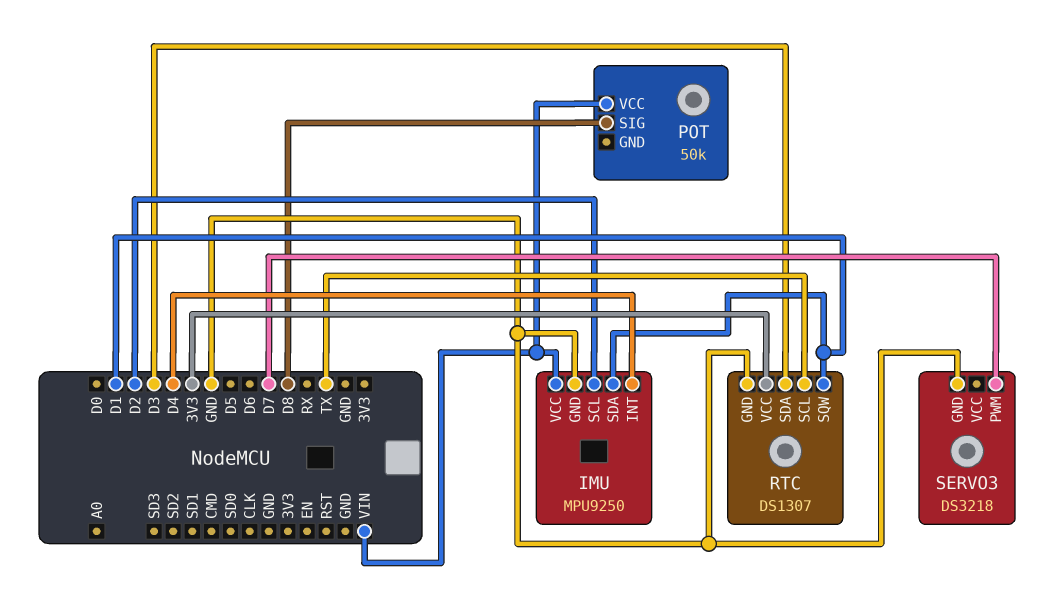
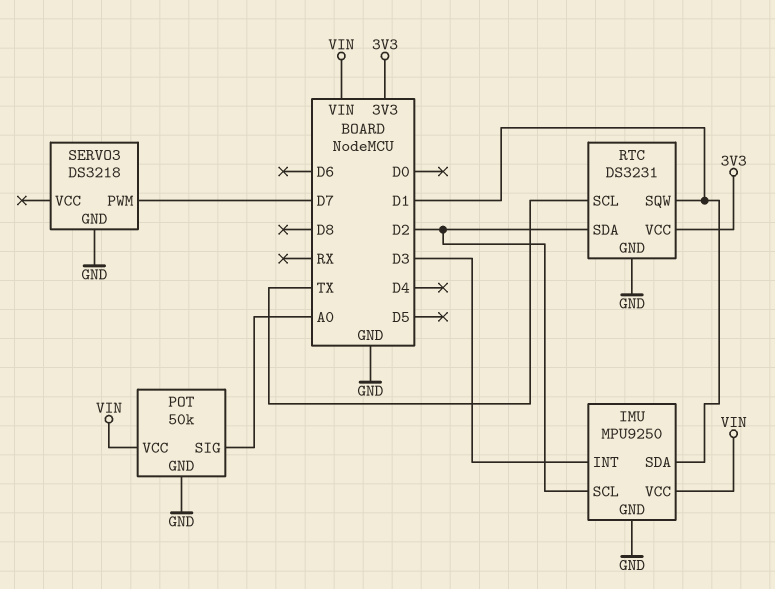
IMU pin INT: D4 -> D3
POT pin GND: none -> GND
POT pin SIG: D8 -> A0
RTC: DS1307 -> DS3231
RTC pin SDA: D3 -> D2

